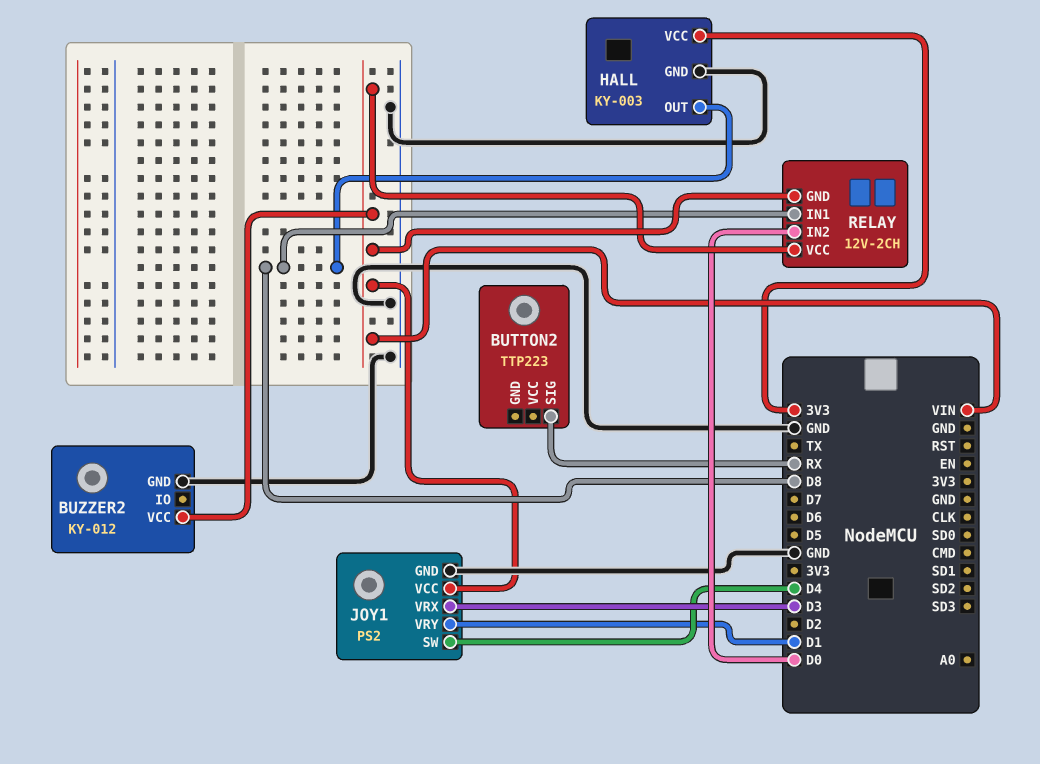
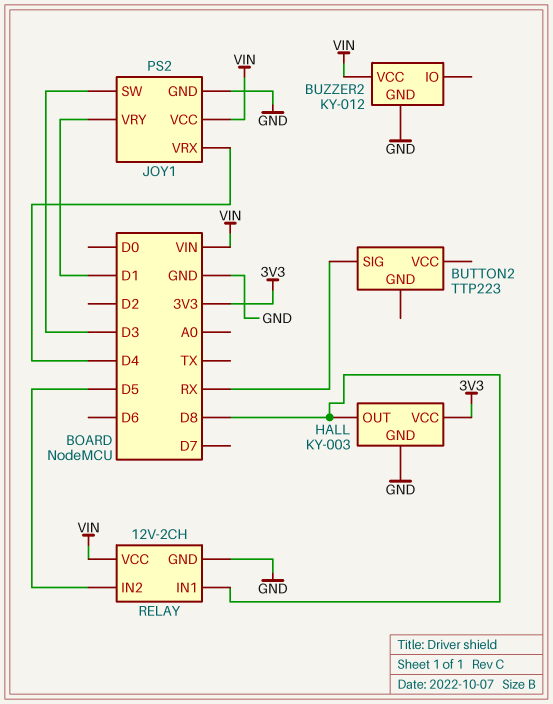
JOY1 pin SW: D4 -> D3
JOY1 pin VRX: D3 -> D4
RELAY pin GND: VIN -> GND
RELAY pin IN2: D0 -> D5

